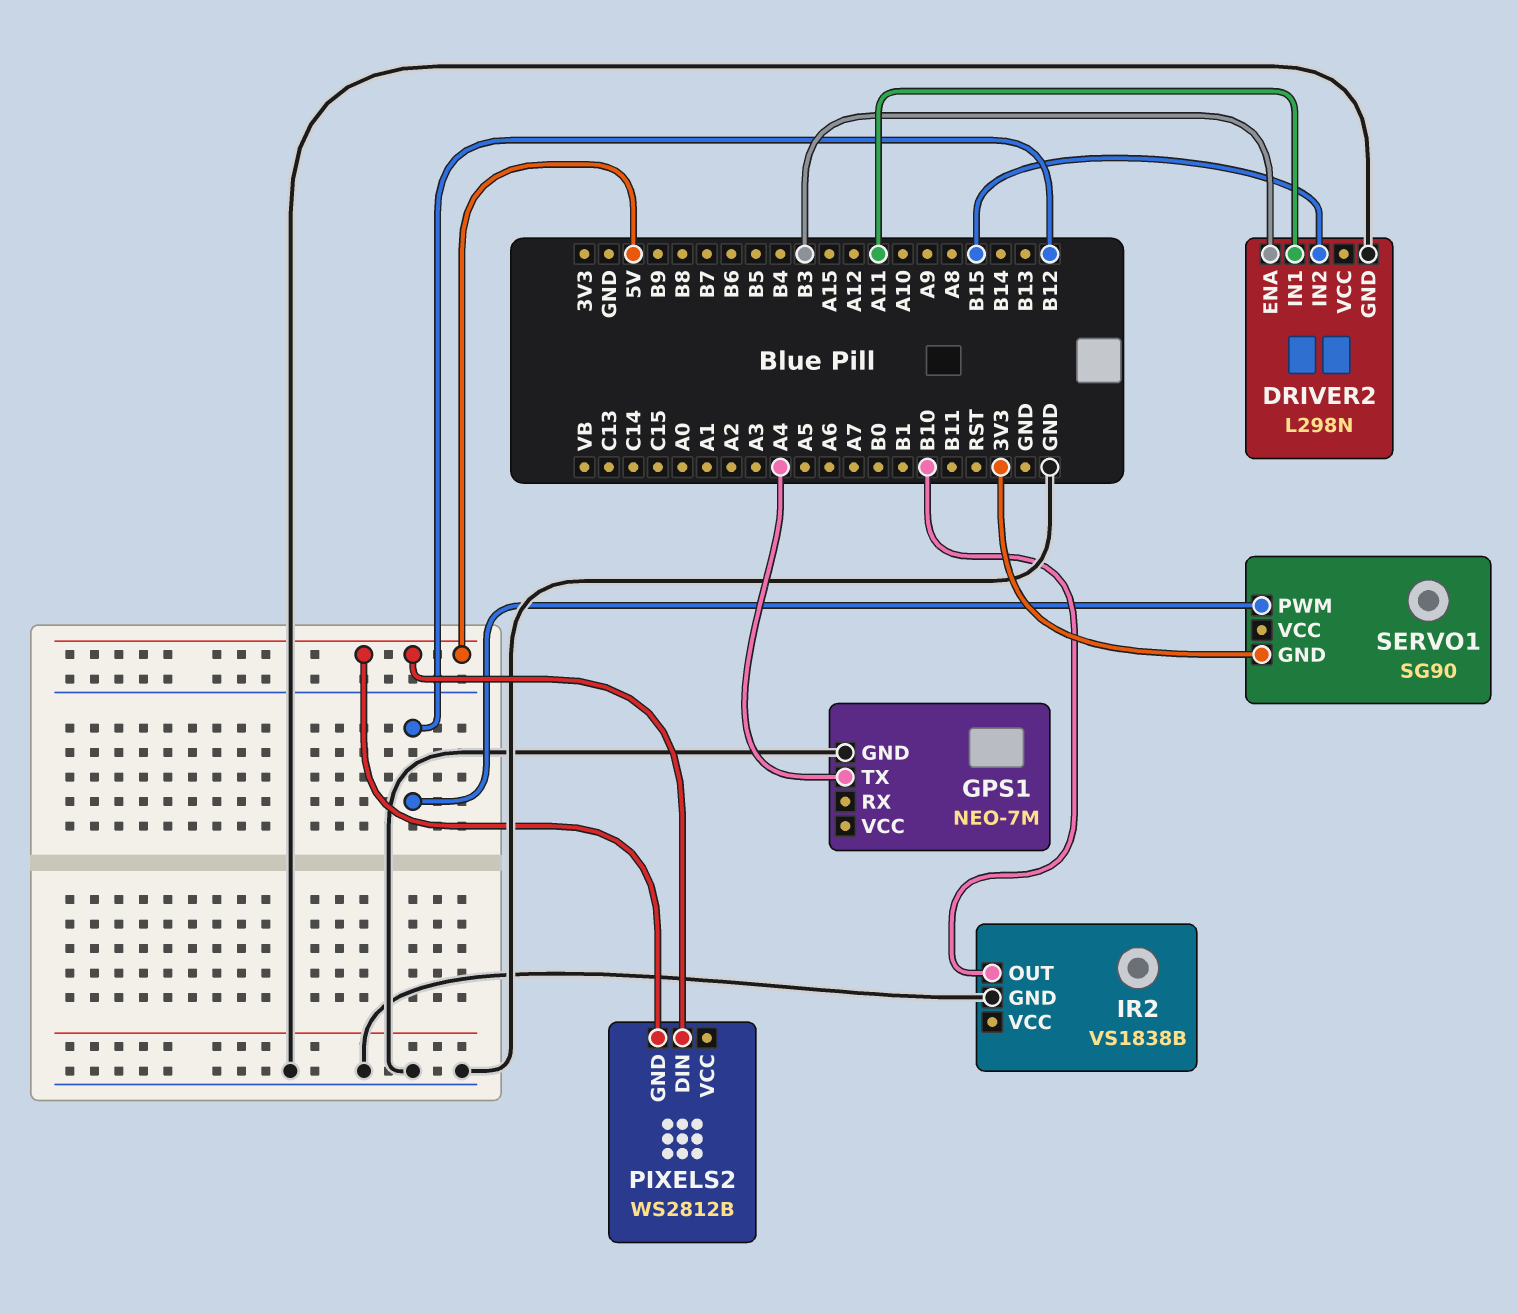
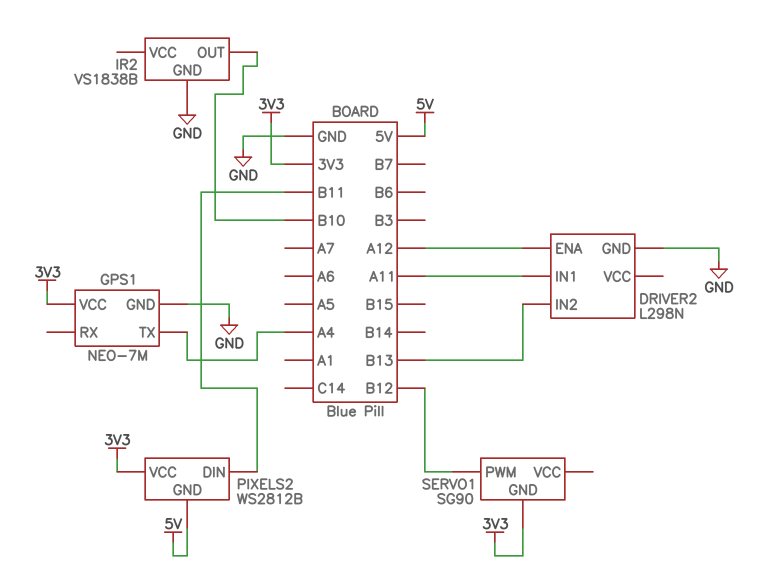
DRIVER2 pin ENA: B3 -> A12
DRIVER2 pin IN2: B15 -> B13
GPS1 pin VCC: none -> 3V3
PIXELS2 pin DIN: 5V -> B11
PIXELS2 pin VCC: none -> 3V3

